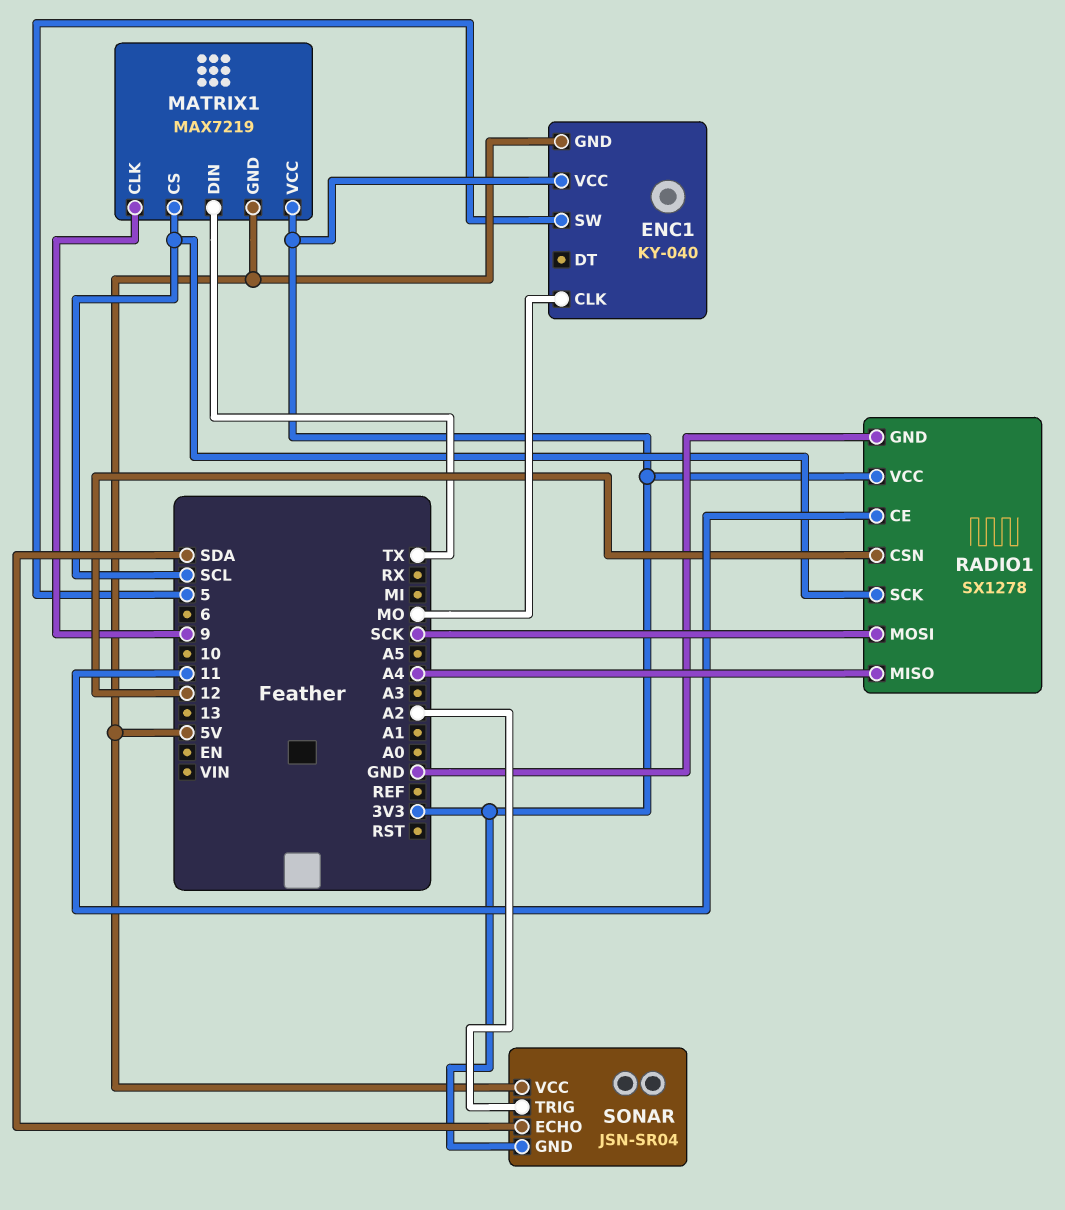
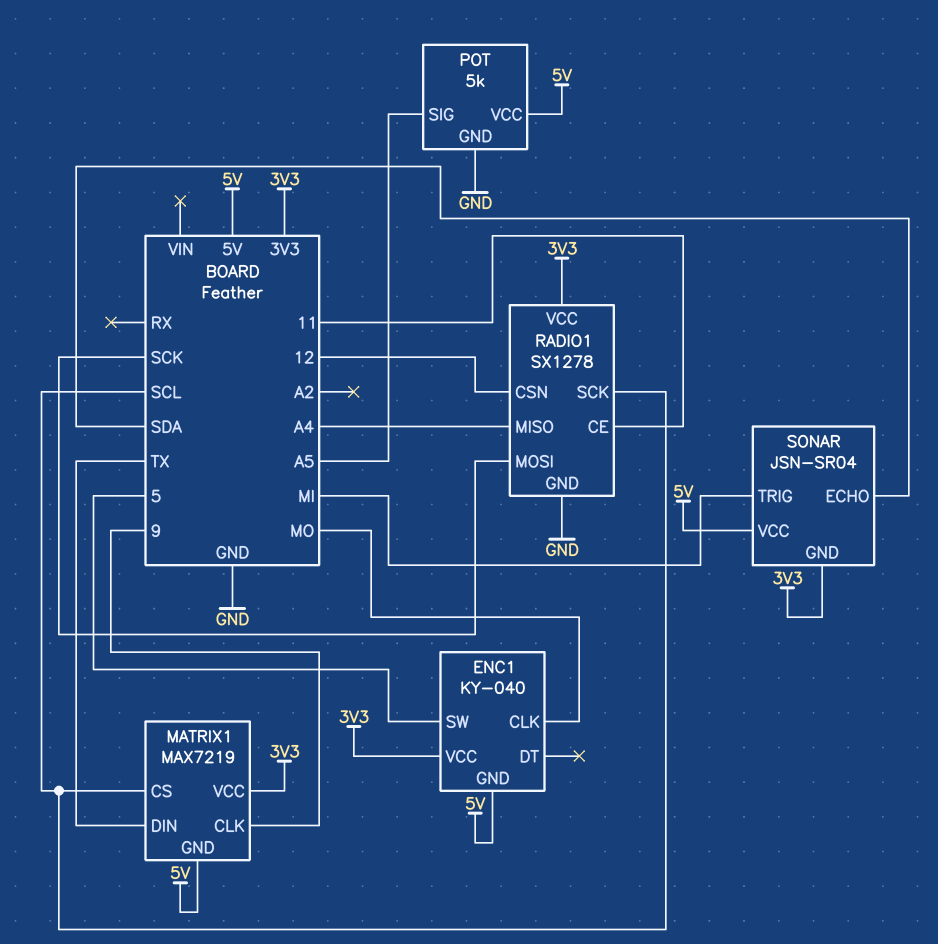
POT: none -> 5k
POT pin GND: none -> GND
POT pin SIG: none -> A5
POT pin VCC: none -> 5V
SONAR pin TRIG: A2 -> MI

